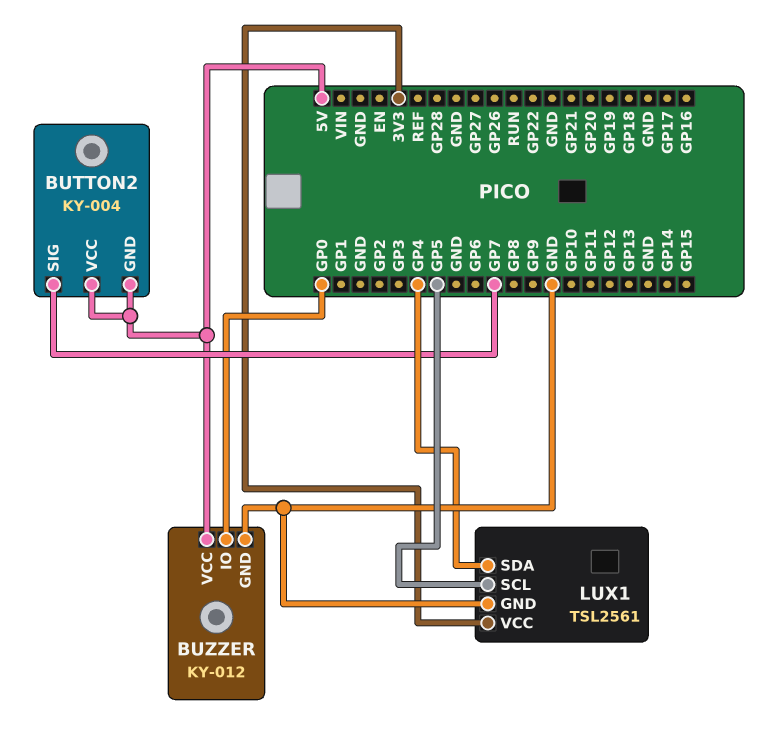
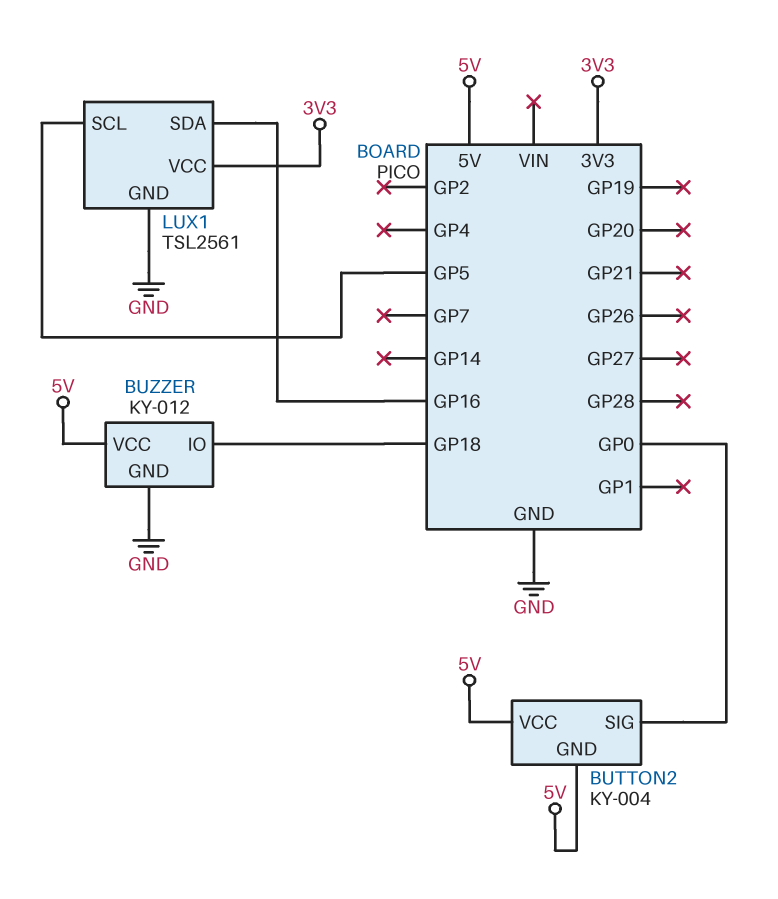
BUTTON2 pin SIG: GP7 -> GP0
BUZZER pin IO: GP0 -> GP18
LUX1 pin SDA: GP4 -> GP16

